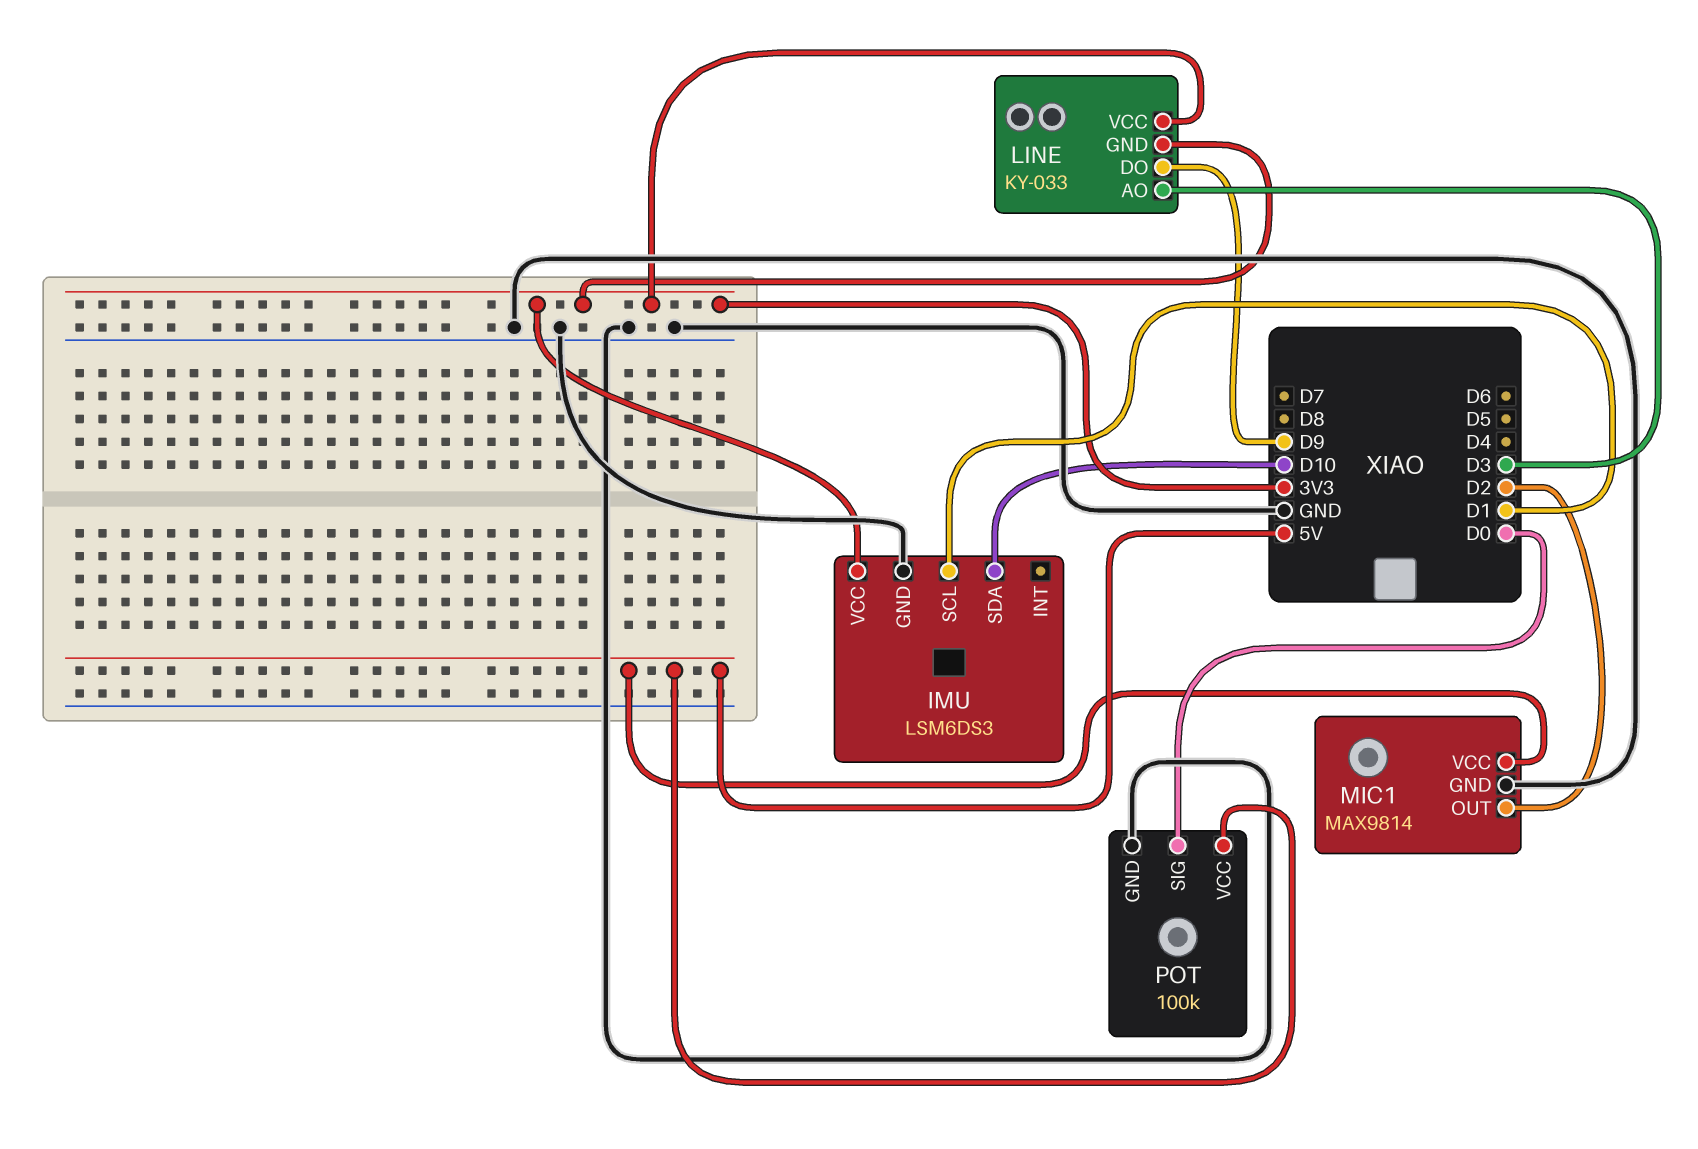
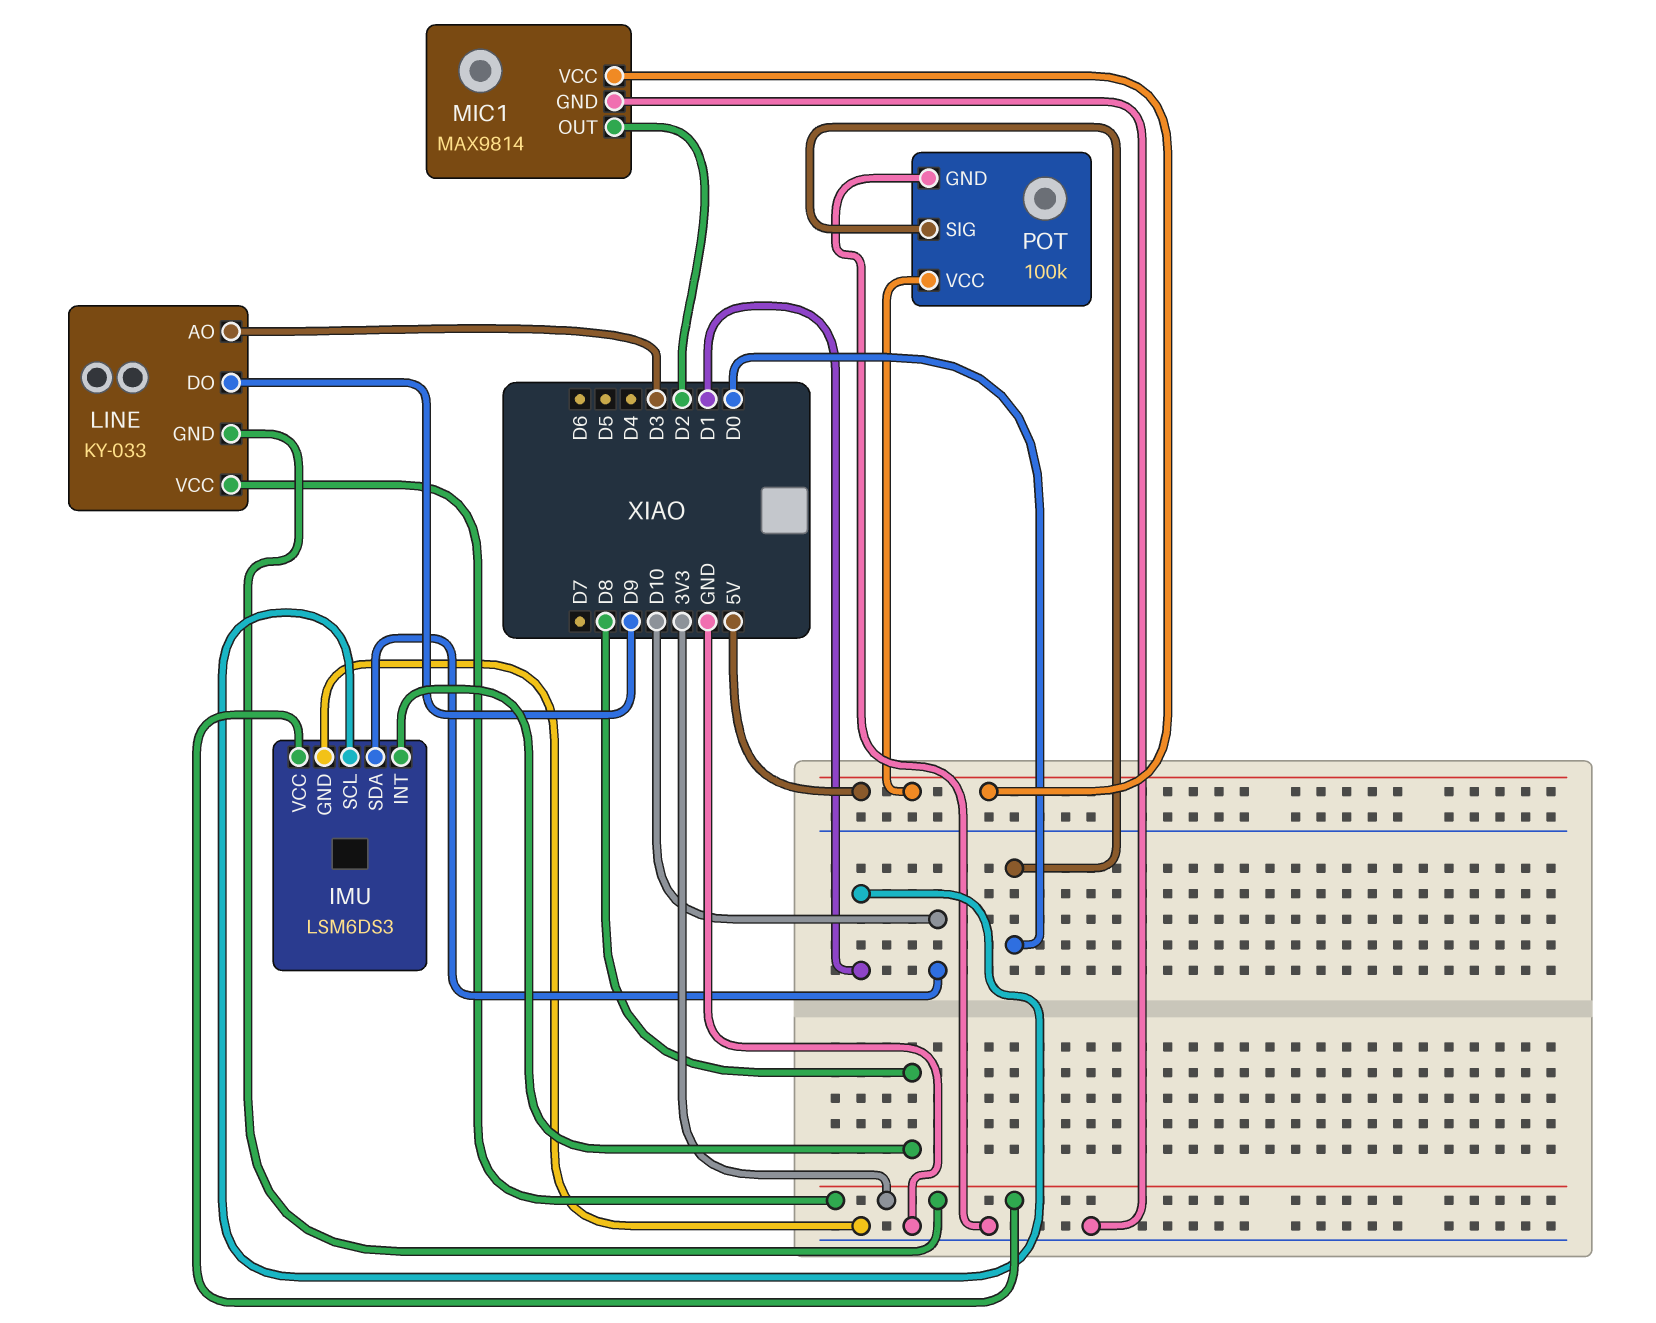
IMU pin INT: none -> D8

